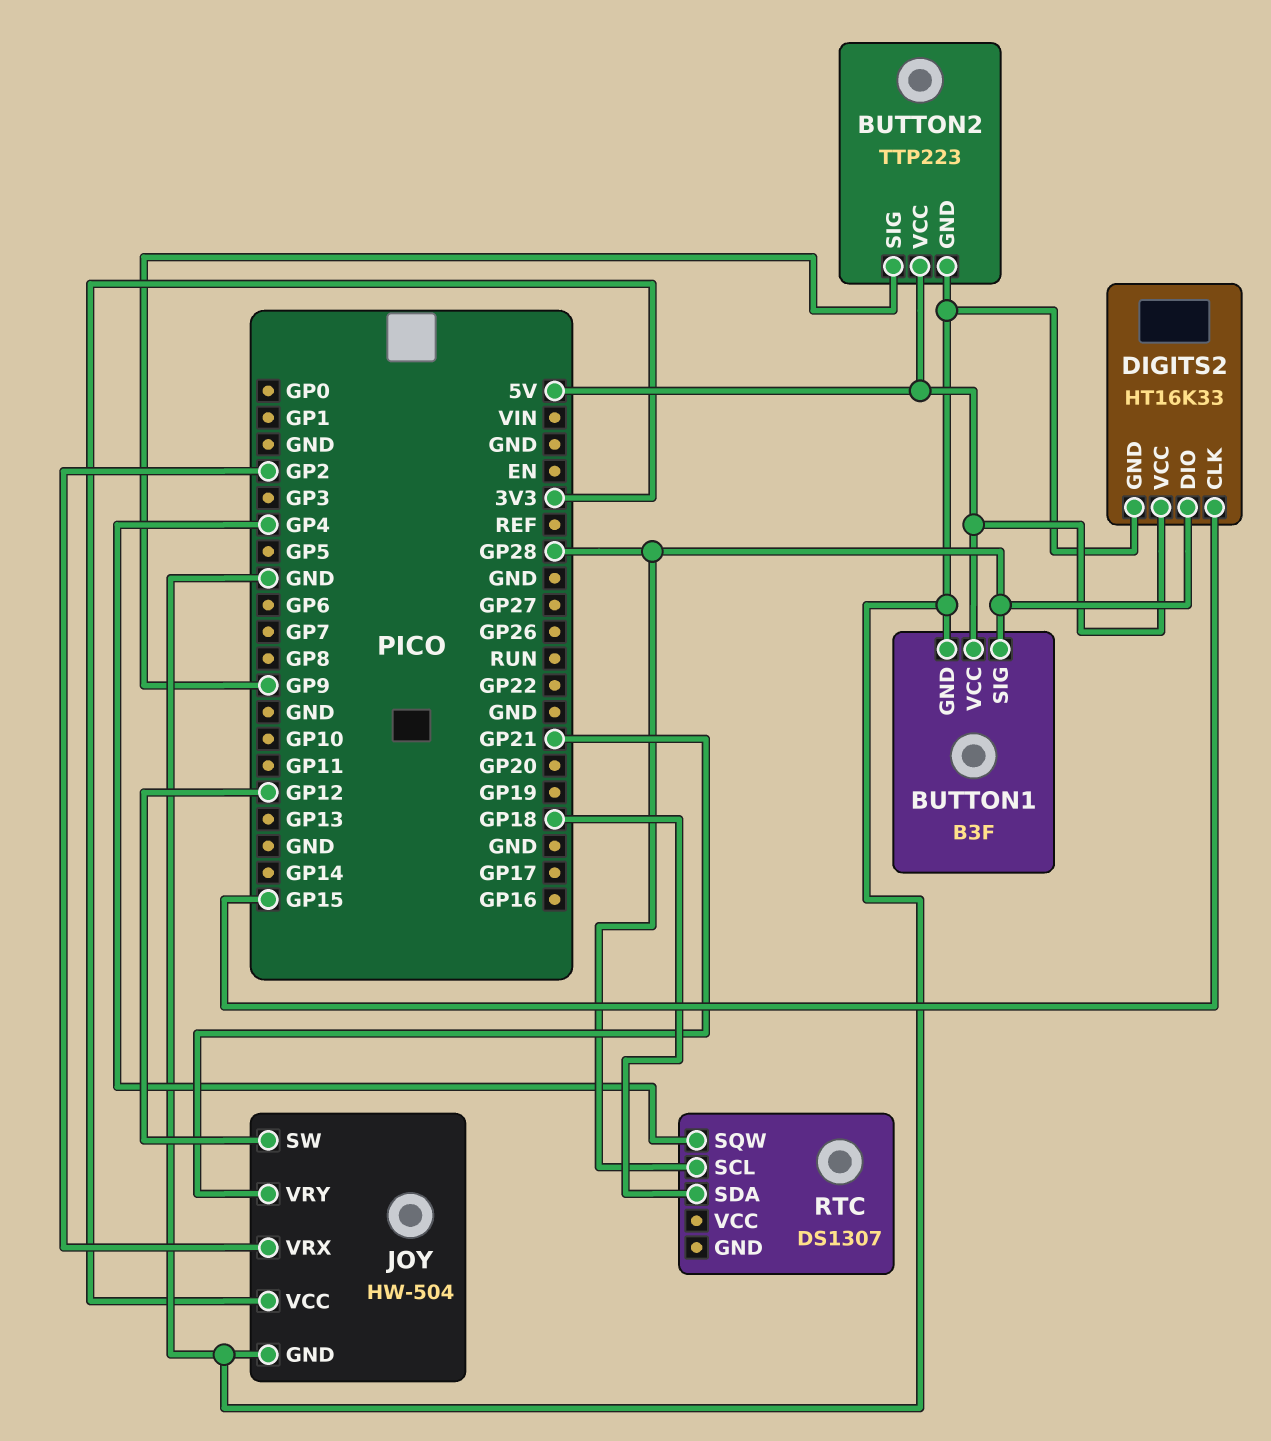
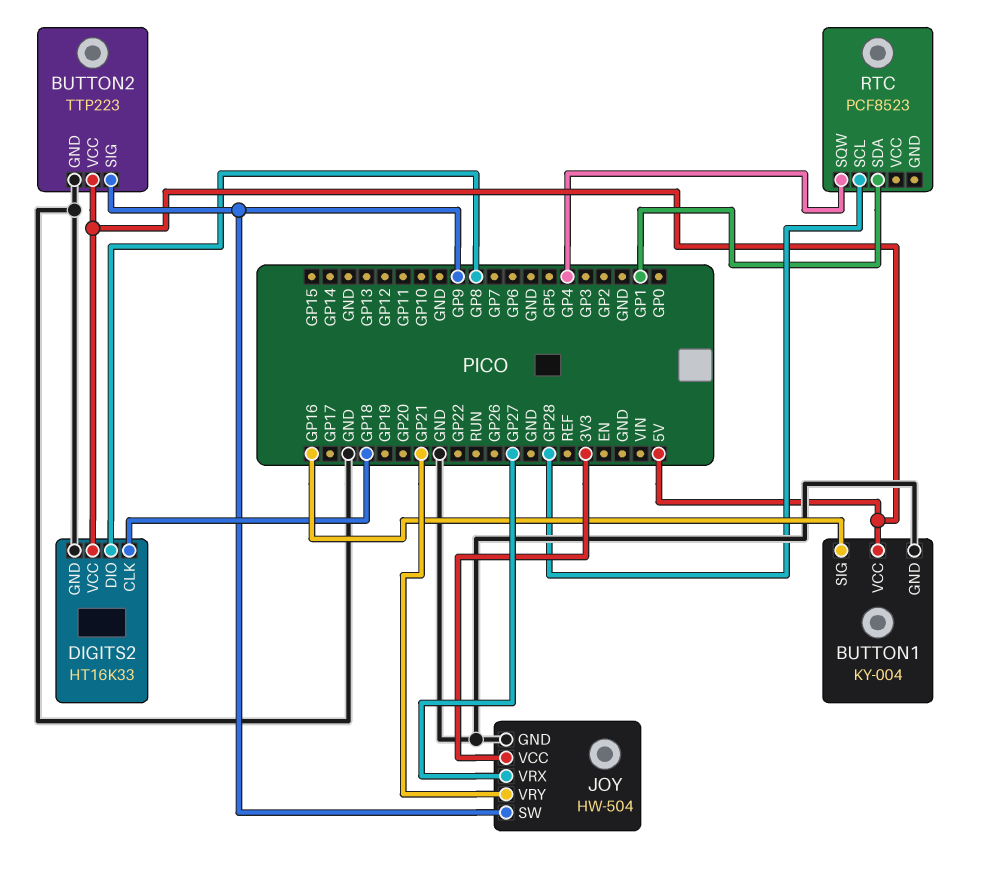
BUTTON1: B3F -> KY-004
BUTTON1 pin SIG: GP28 -> GP16
DIGITS2 pin CLK: GP15 -> GP18
DIGITS2 pin DIO: GP28 -> GP8
JOY pin SW: GP12 -> GP9
JOY pin VRX: GP2 -> GP27
RTC: DS1307 -> PCF8523
RTC pin SDA: GP18 -> GP1

